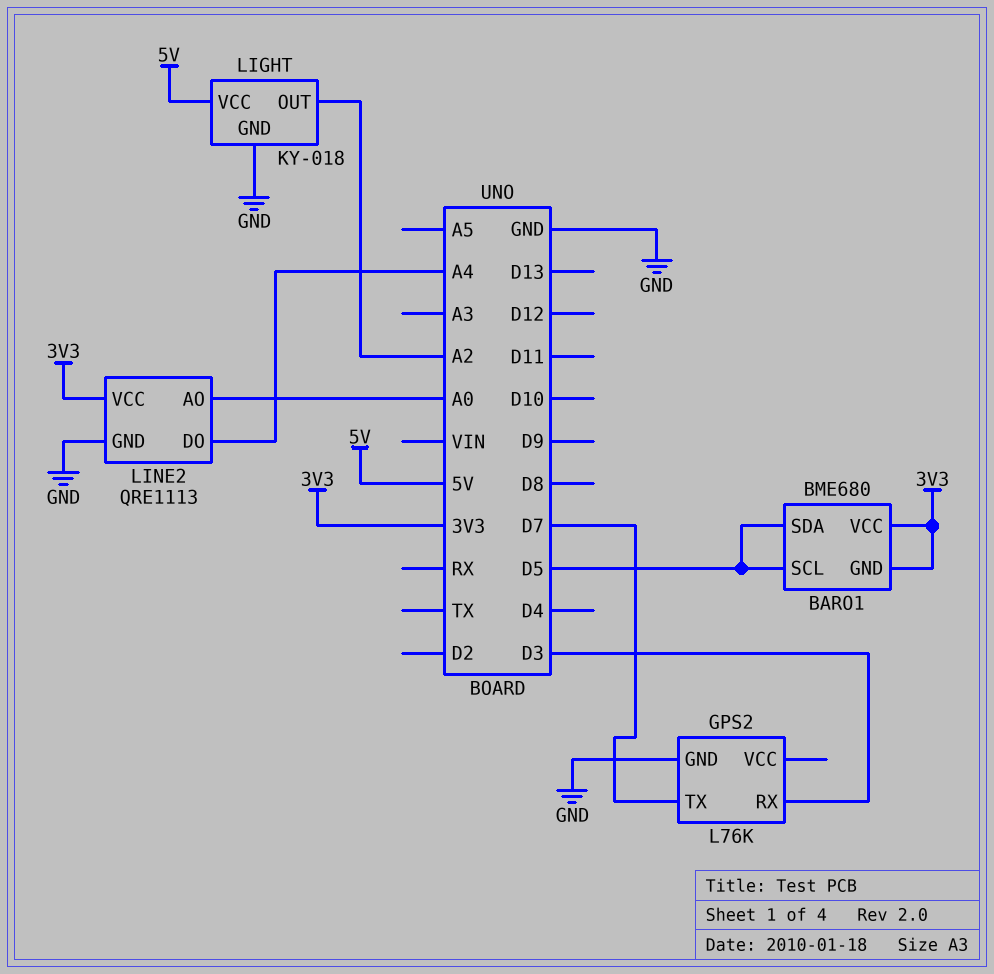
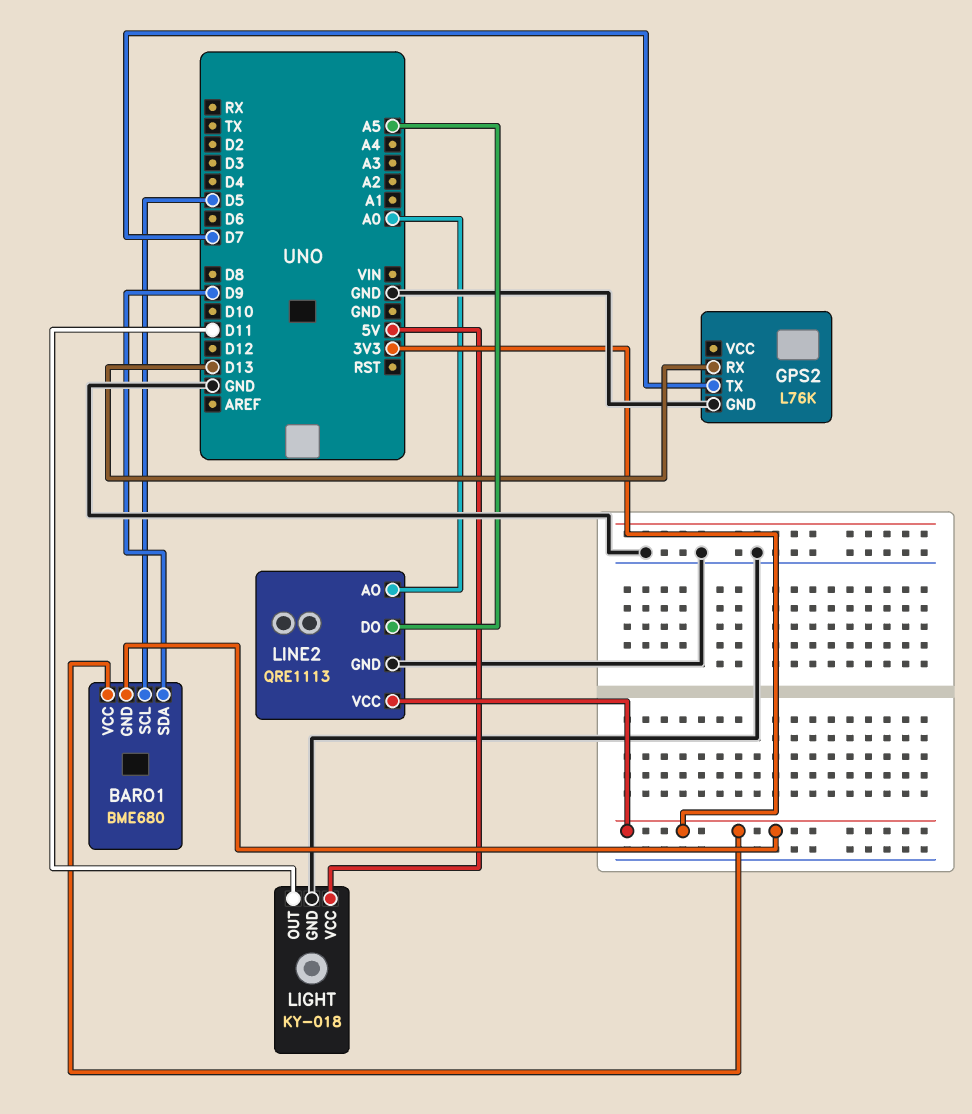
BARO1 pin SDA: D5 -> D9
GPS2 pin RX: D3 -> D13
LIGHT pin OUT: A2 -> D11
LINE2 pin DO: A4 -> A5

